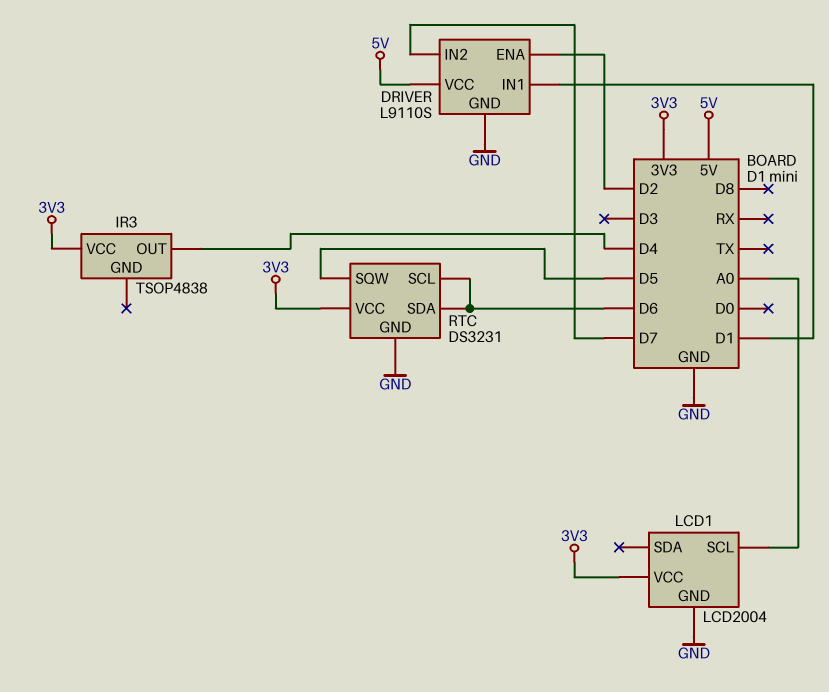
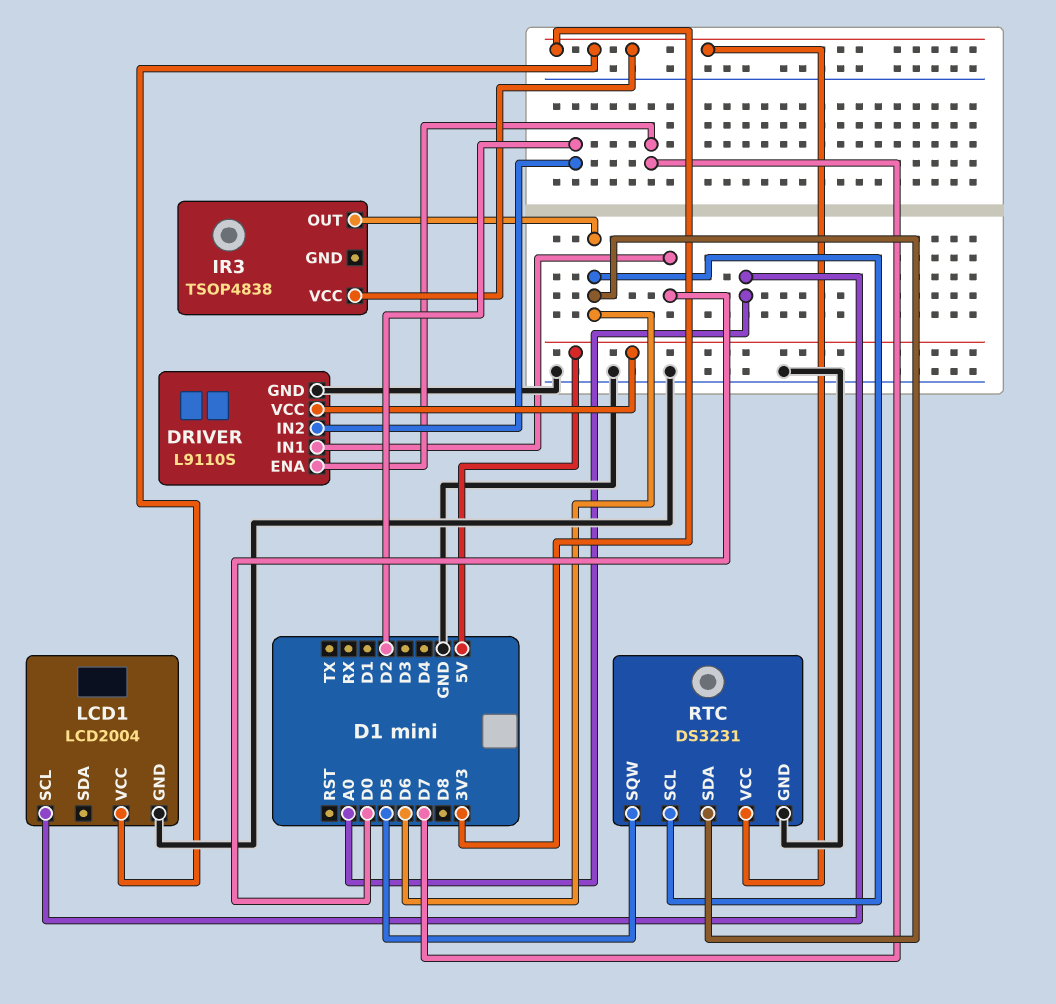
DRIVER pin ENA: D2 -> D7
DRIVER pin IN1: D1 -> D0
DRIVER pin IN2: D7 -> D2
IR3 pin OUT: D4 -> D6

